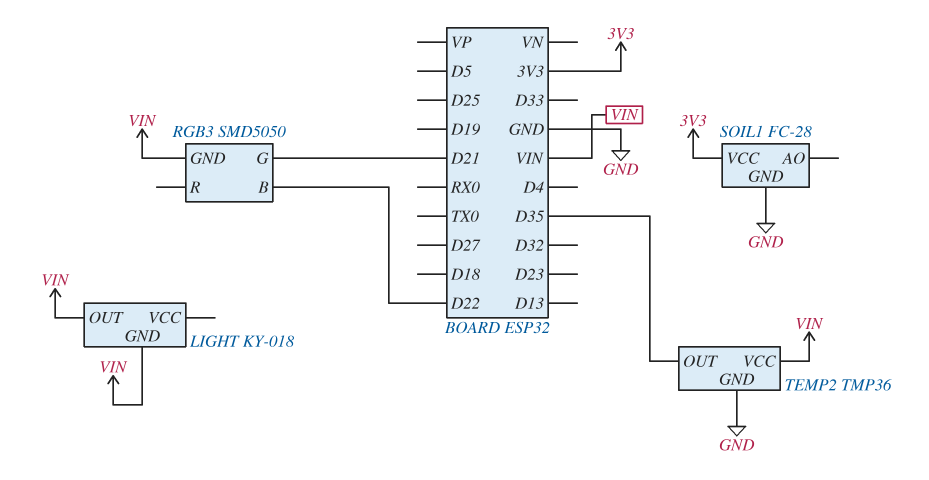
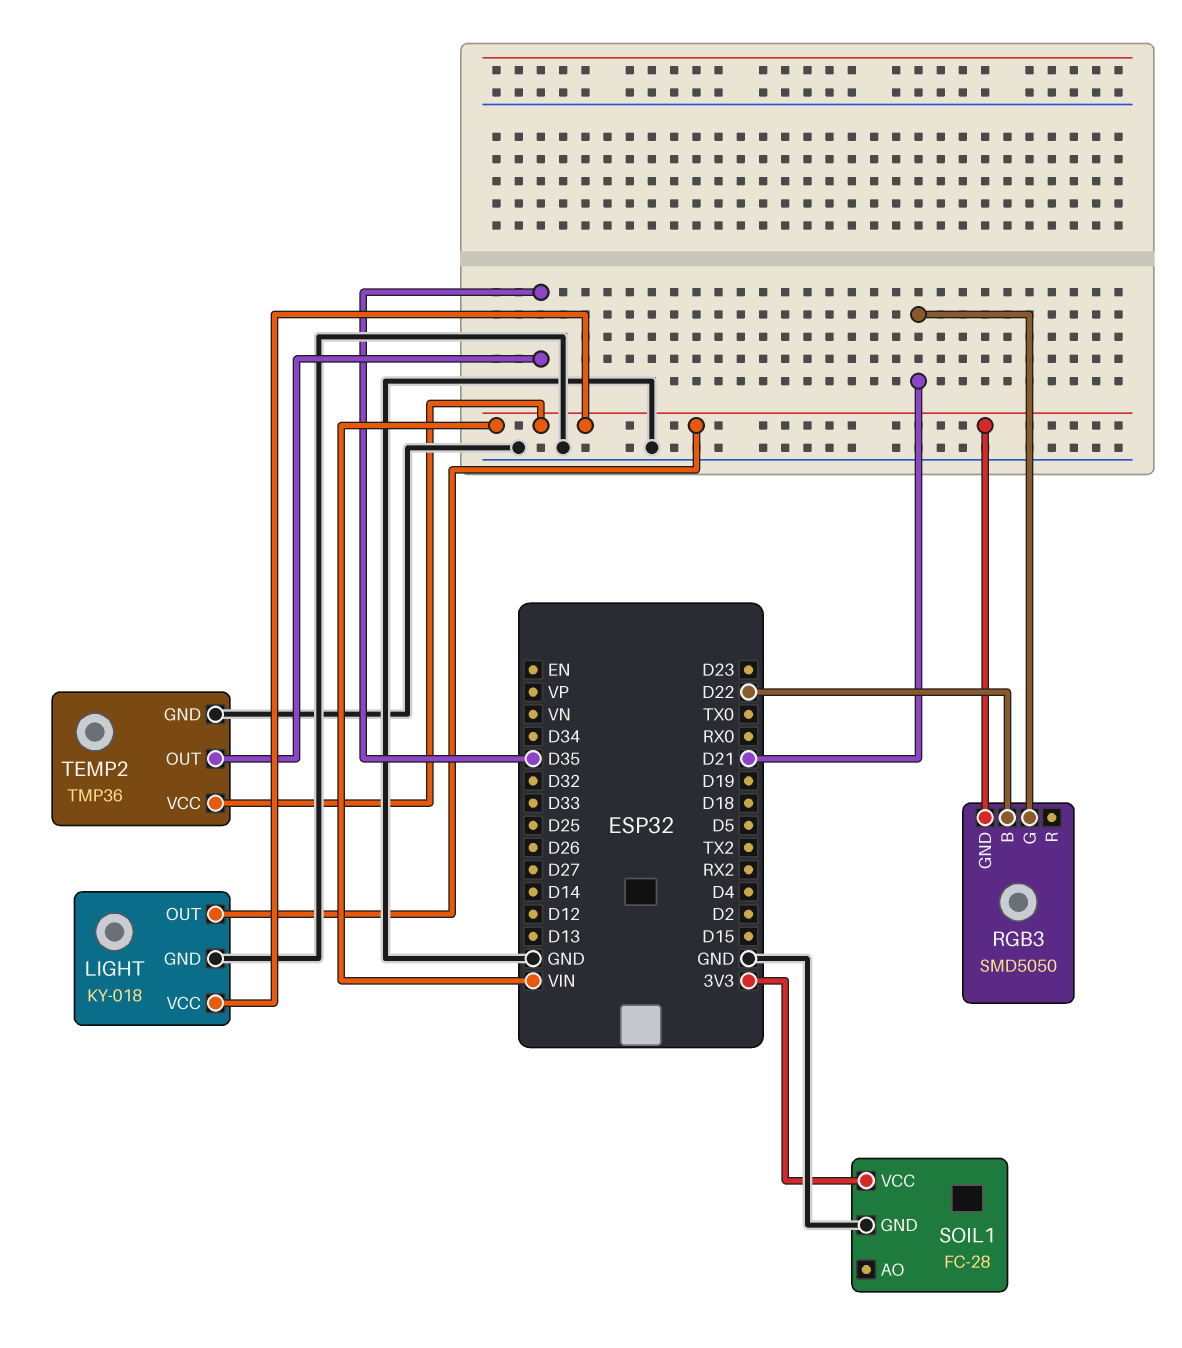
LIGHT pin GND: VIN -> GND
LIGHT pin VCC: none -> VIN

